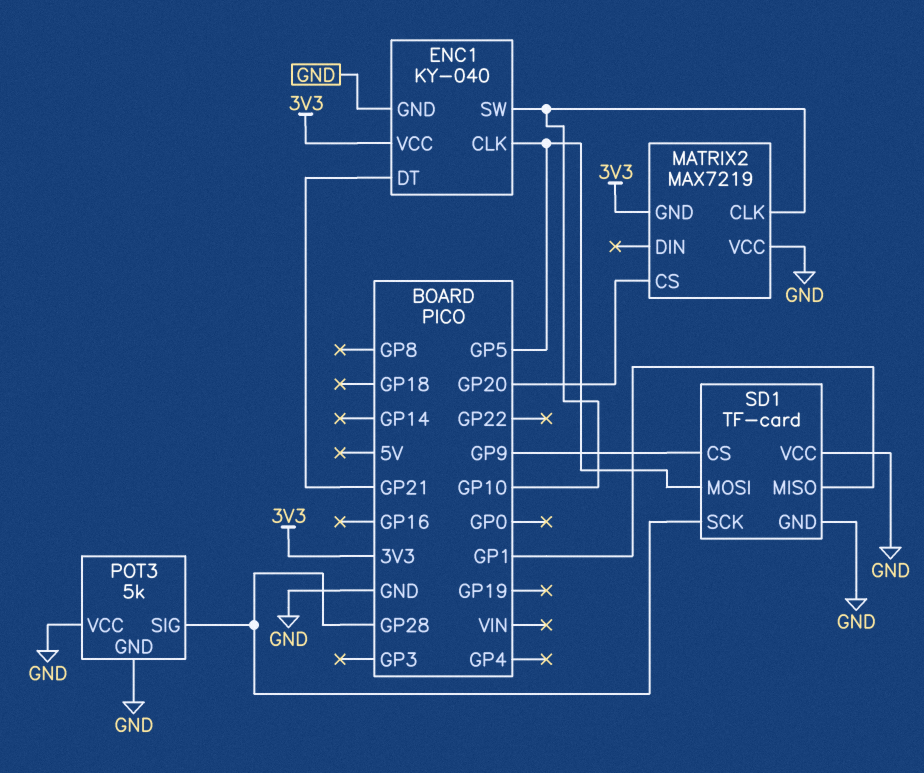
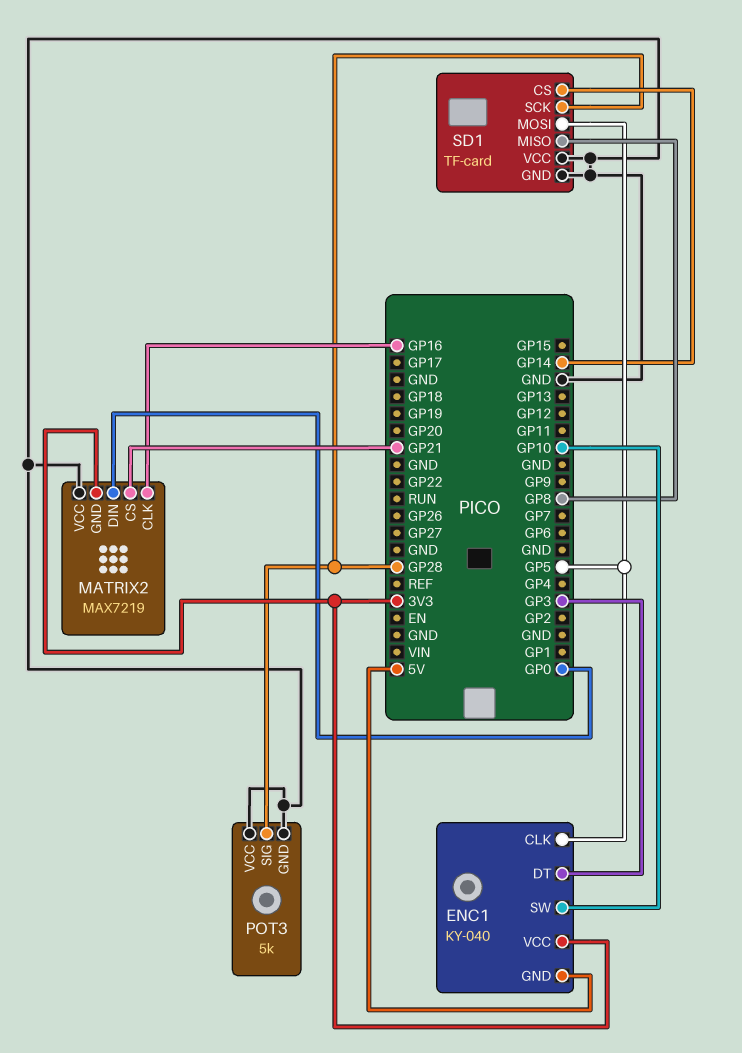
ENC1 pin DT: GP21 -> GP3
ENC1 pin GND: GND -> 5V
MATRIX2 pin CLK: GP10 -> GP16
MATRIX2 pin CS: GP20 -> GP21
MATRIX2 pin DIN: none -> GP0
SD1 pin CS: GP9 -> GP14
SD1 pin MISO: GP1 -> GP8

